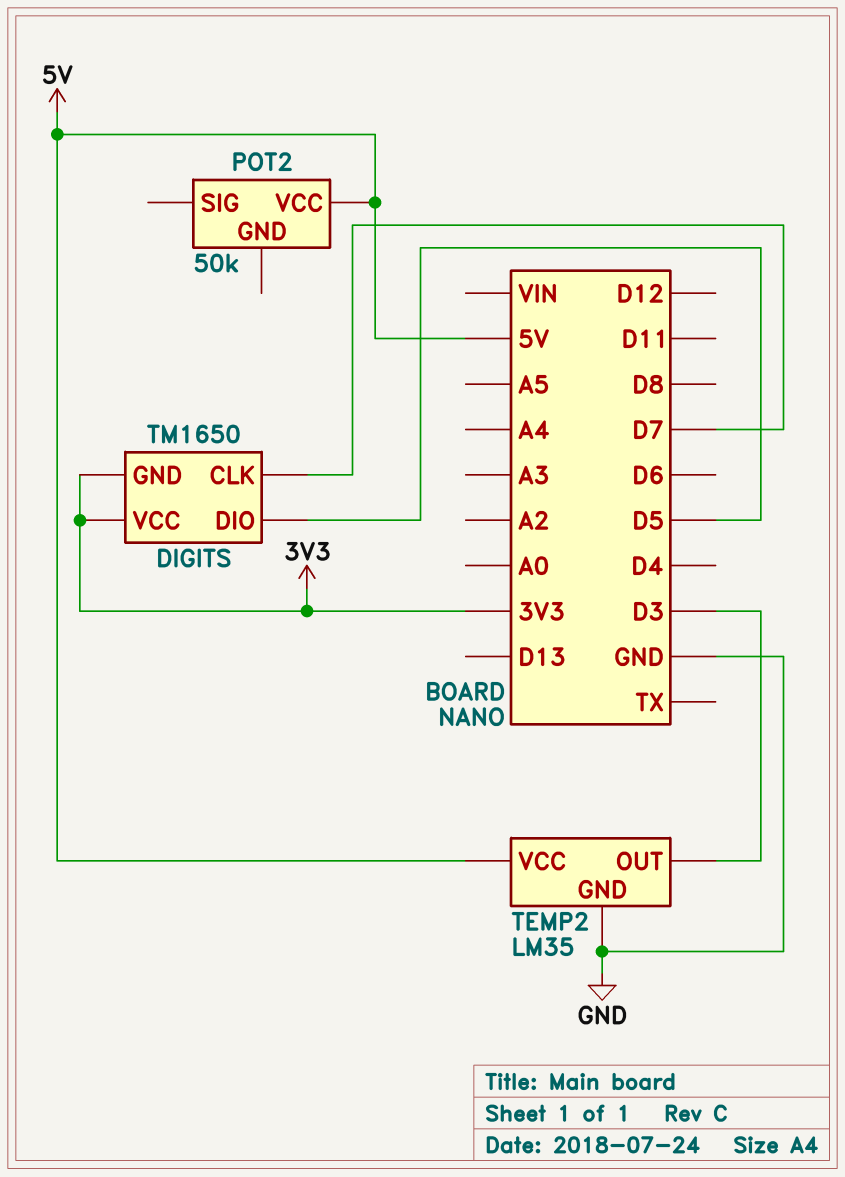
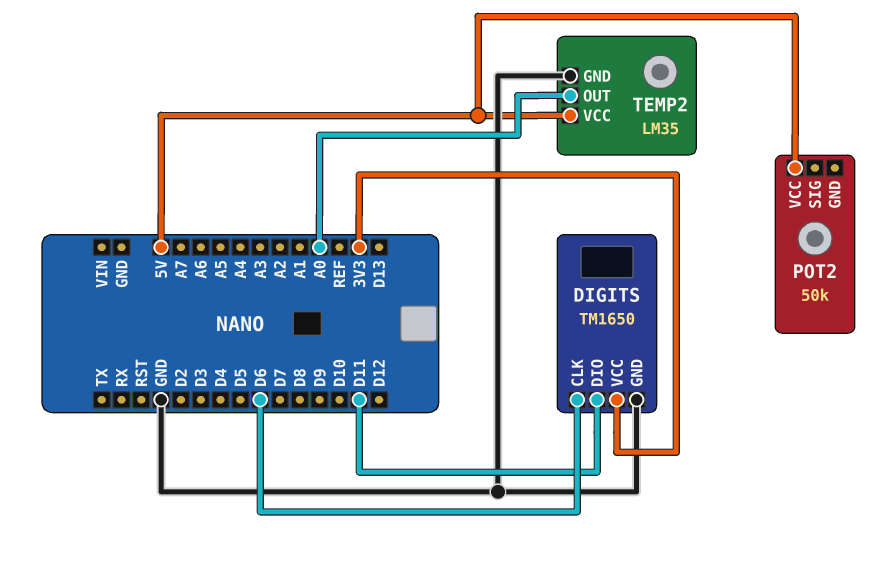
DIGITS pin CLK: D7 -> D6
DIGITS pin DIO: D5 -> D11
DIGITS pin GND: 3V3 -> GND
TEMP2 pin OUT: D3 -> A0

